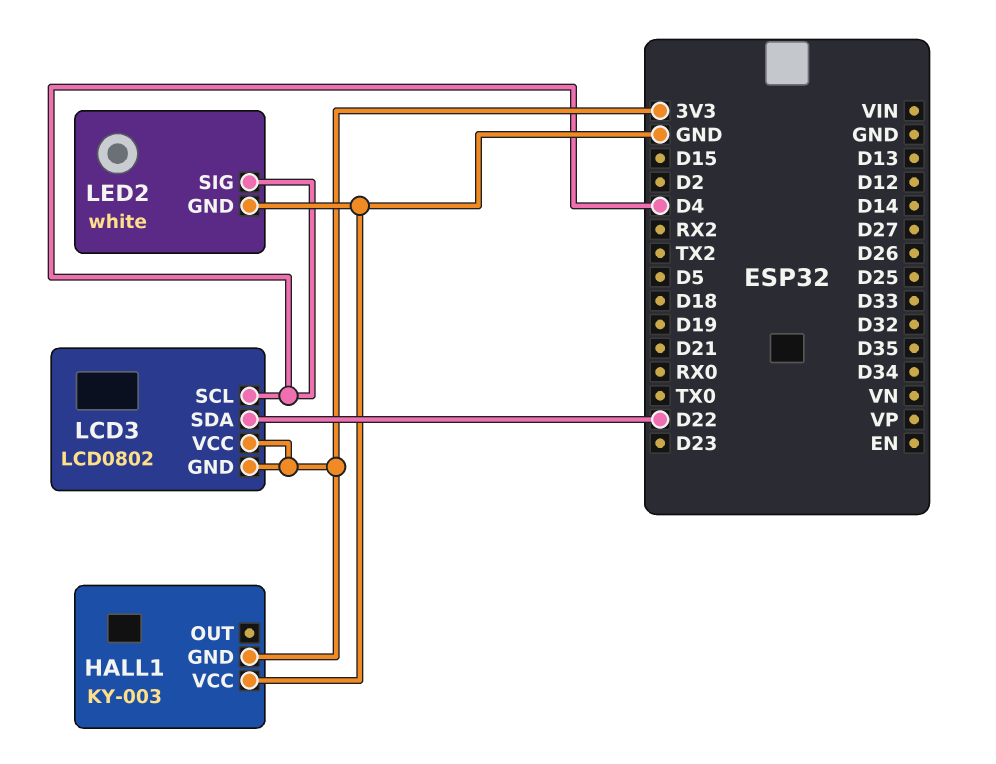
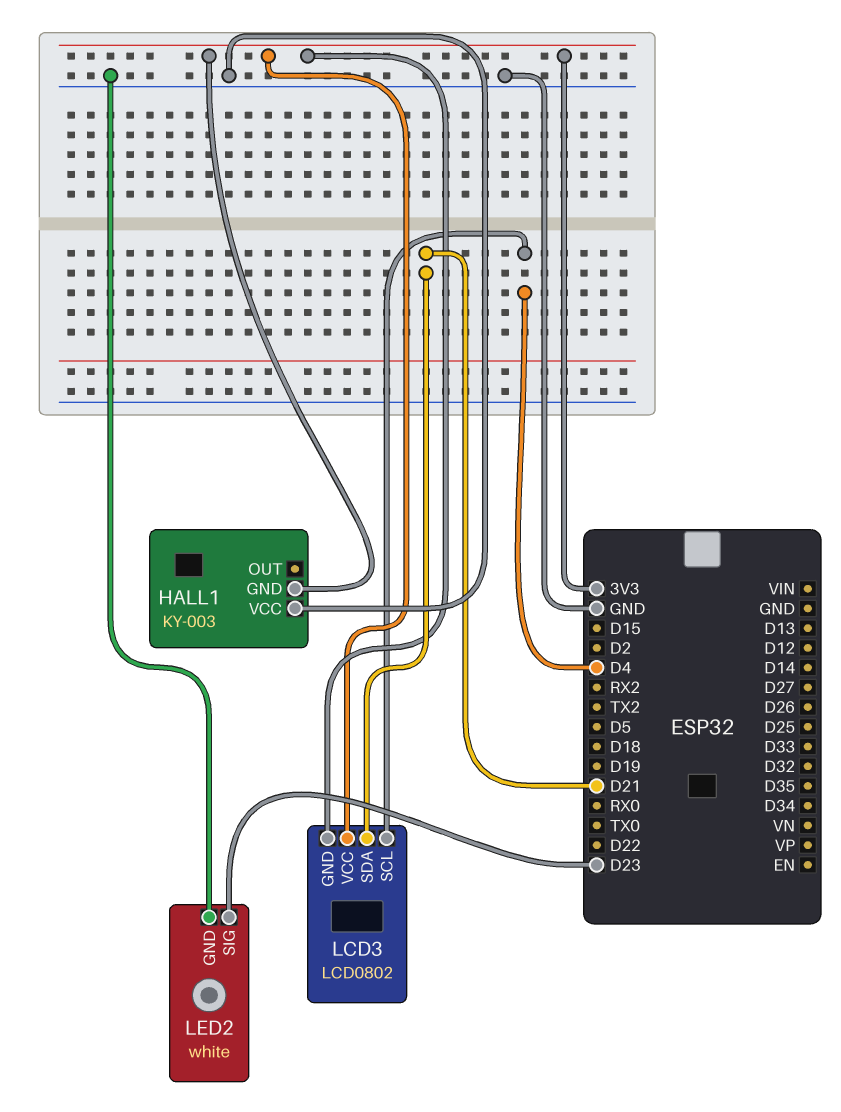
LCD3 pin SDA: D22 -> D21
LED2 pin SIG: D4 -> D23

